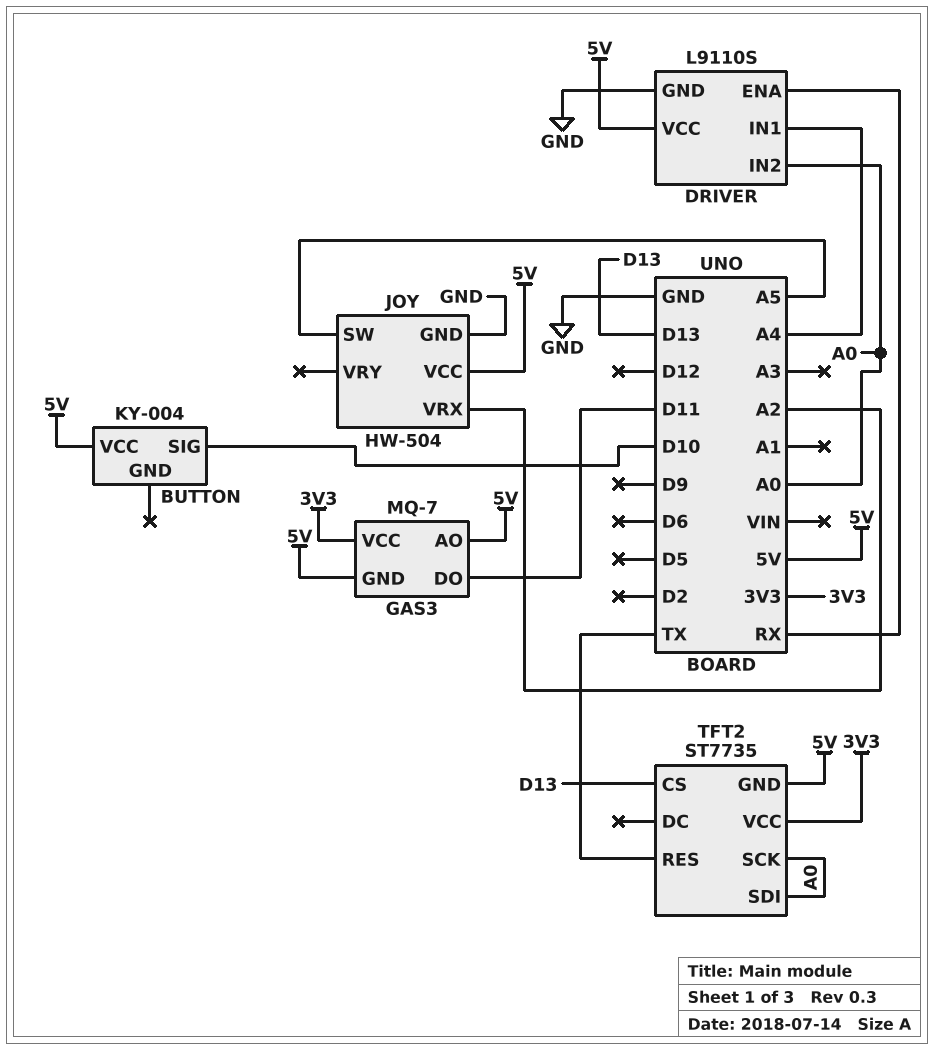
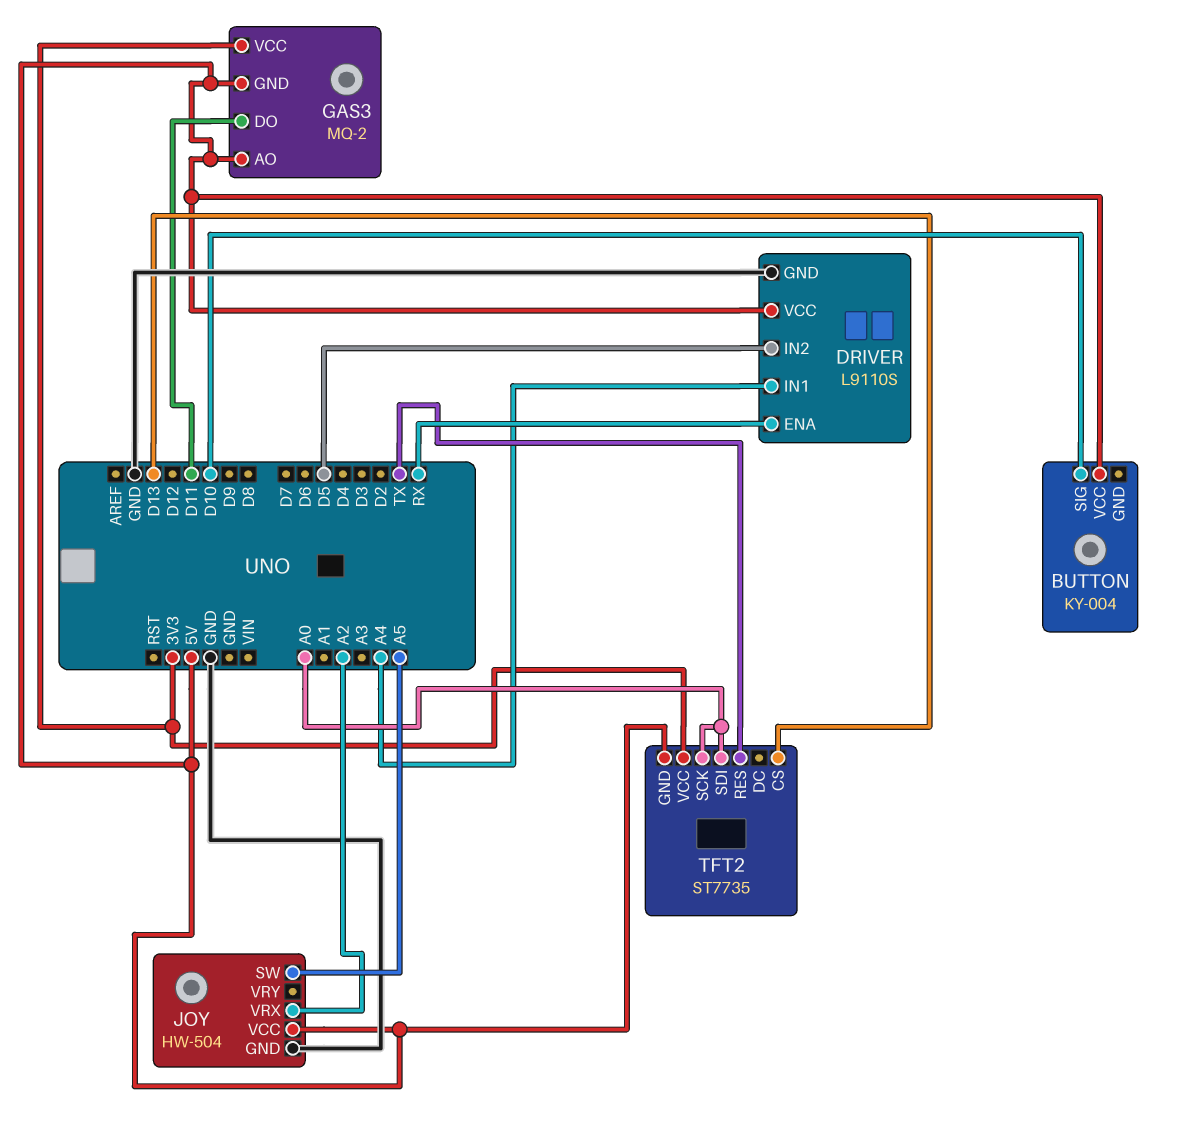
DRIVER pin IN2: A0 -> D5
GAS3: MQ-7 -> MQ-2

